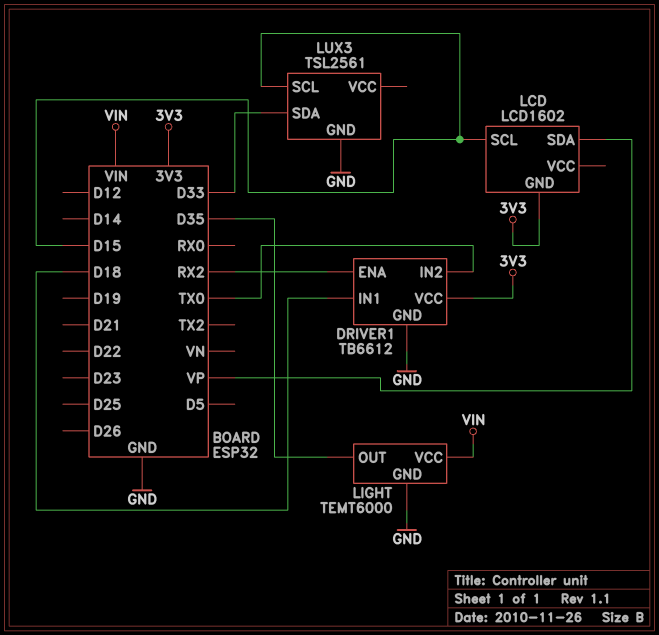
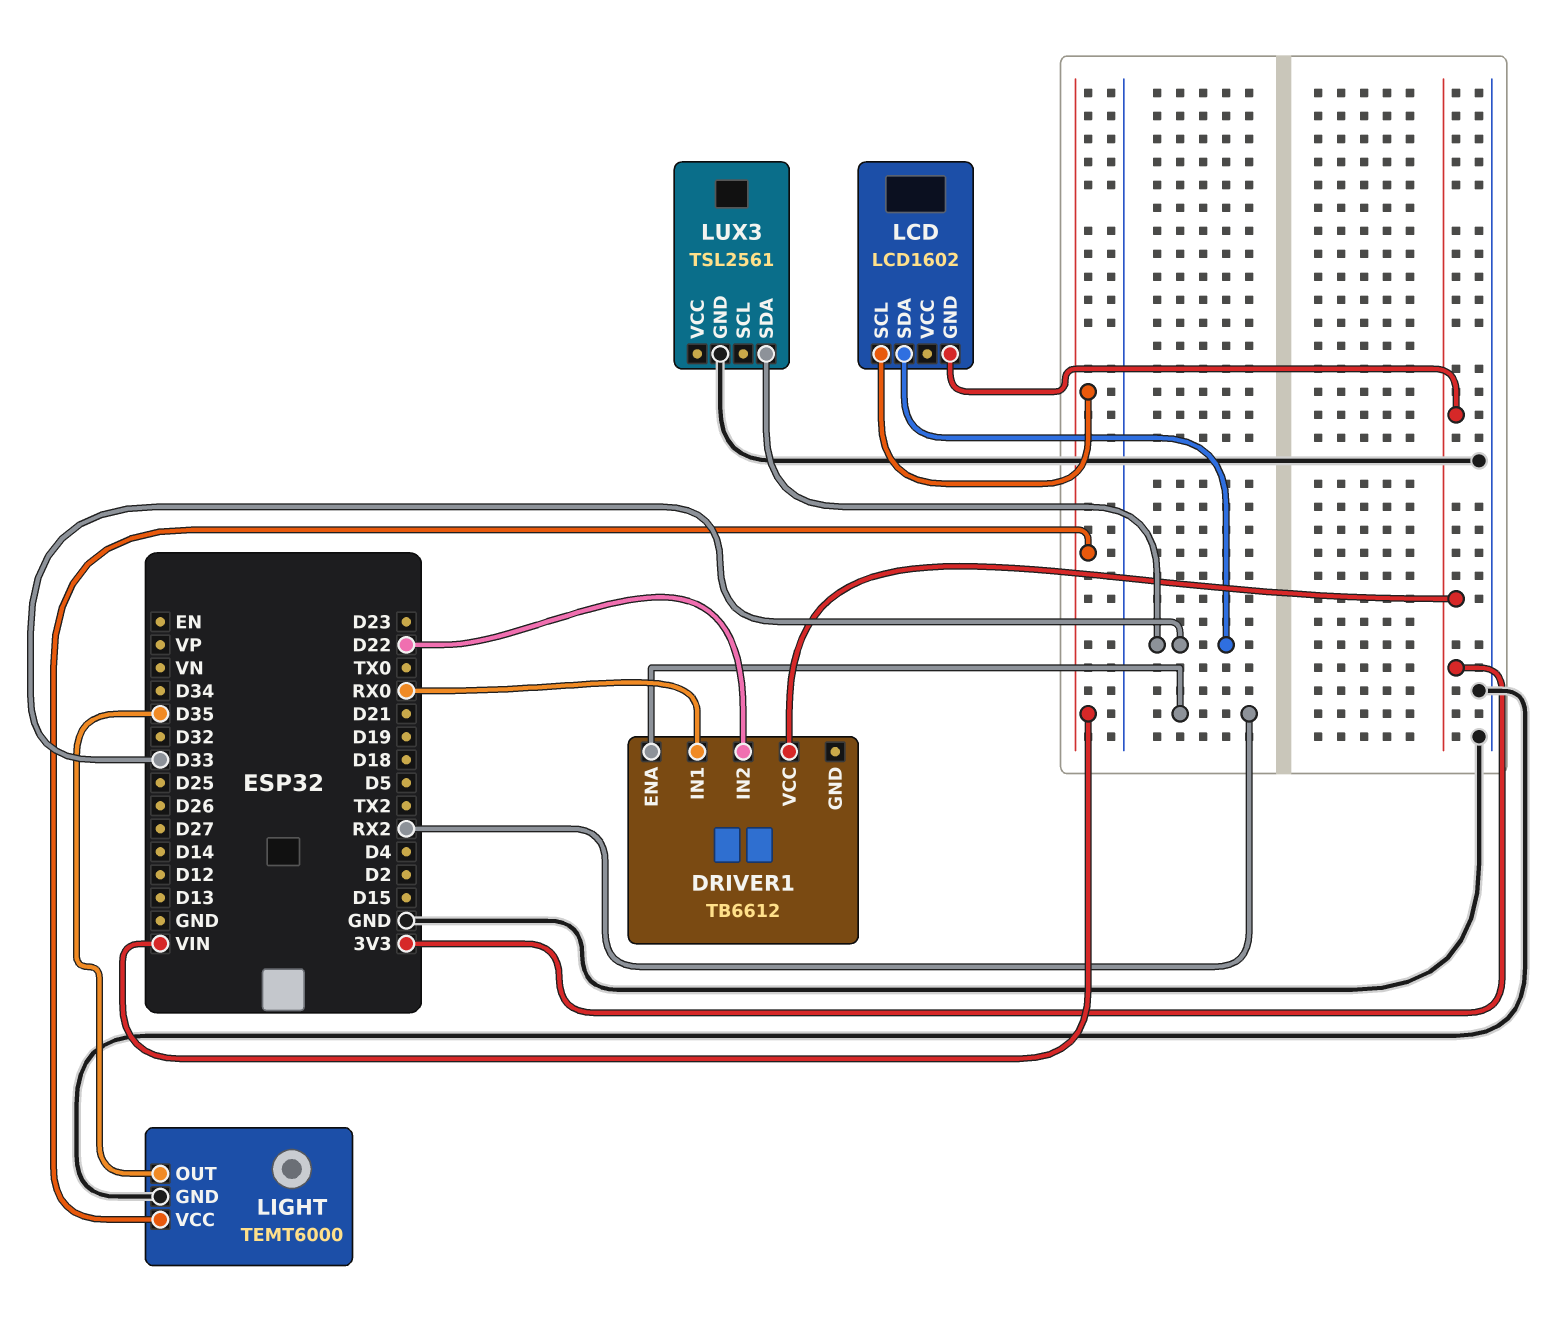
DRIVER1 pin GND: GND -> none
DRIVER1 pin IN1: D18 -> RX0
DRIVER1 pin IN2: TX0 -> D22
LCD pin SCL: D15 -> VIN
LCD pin SDA: VP -> D33
LUX3 pin SCL: D15 -> none

